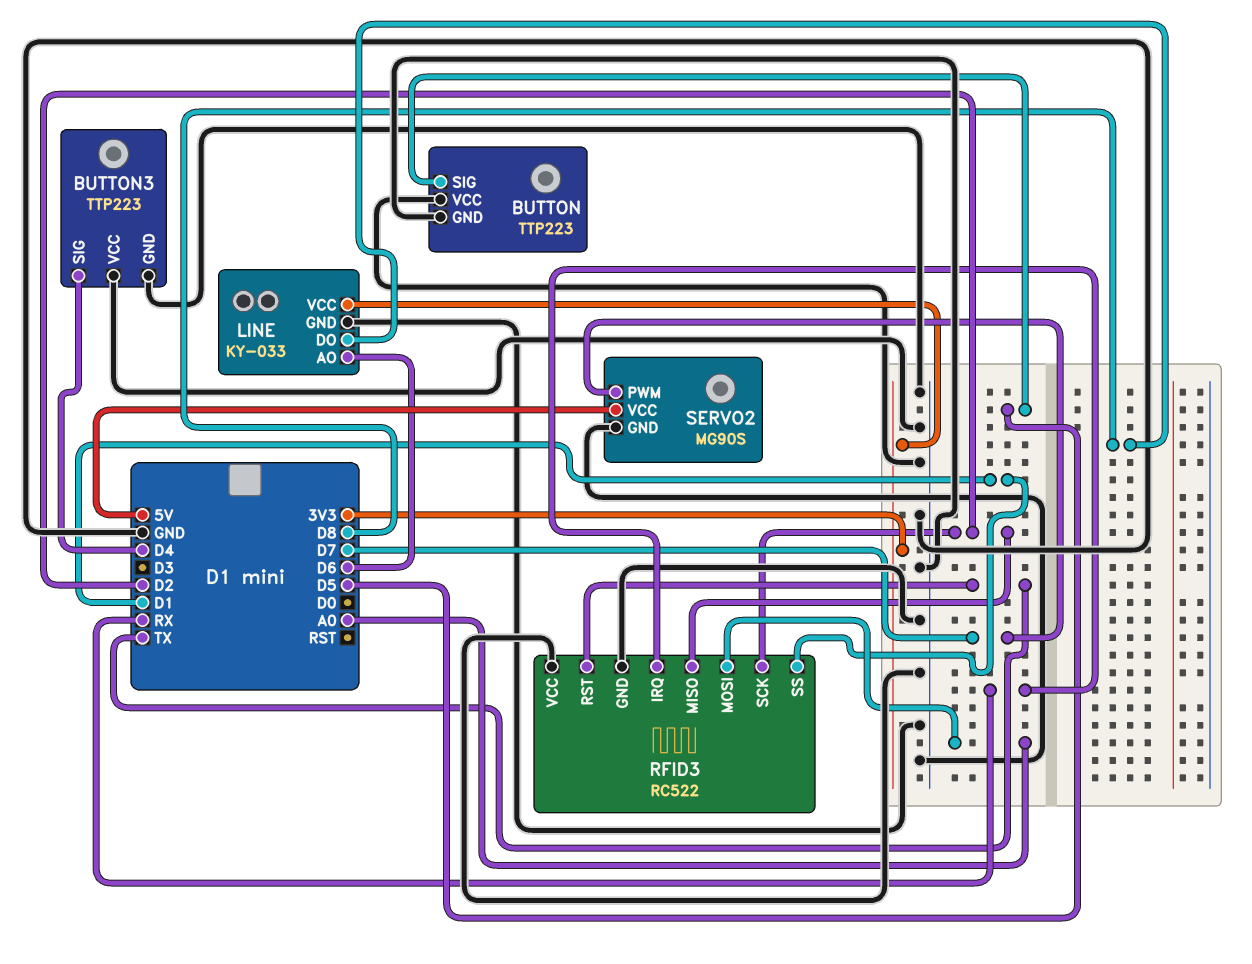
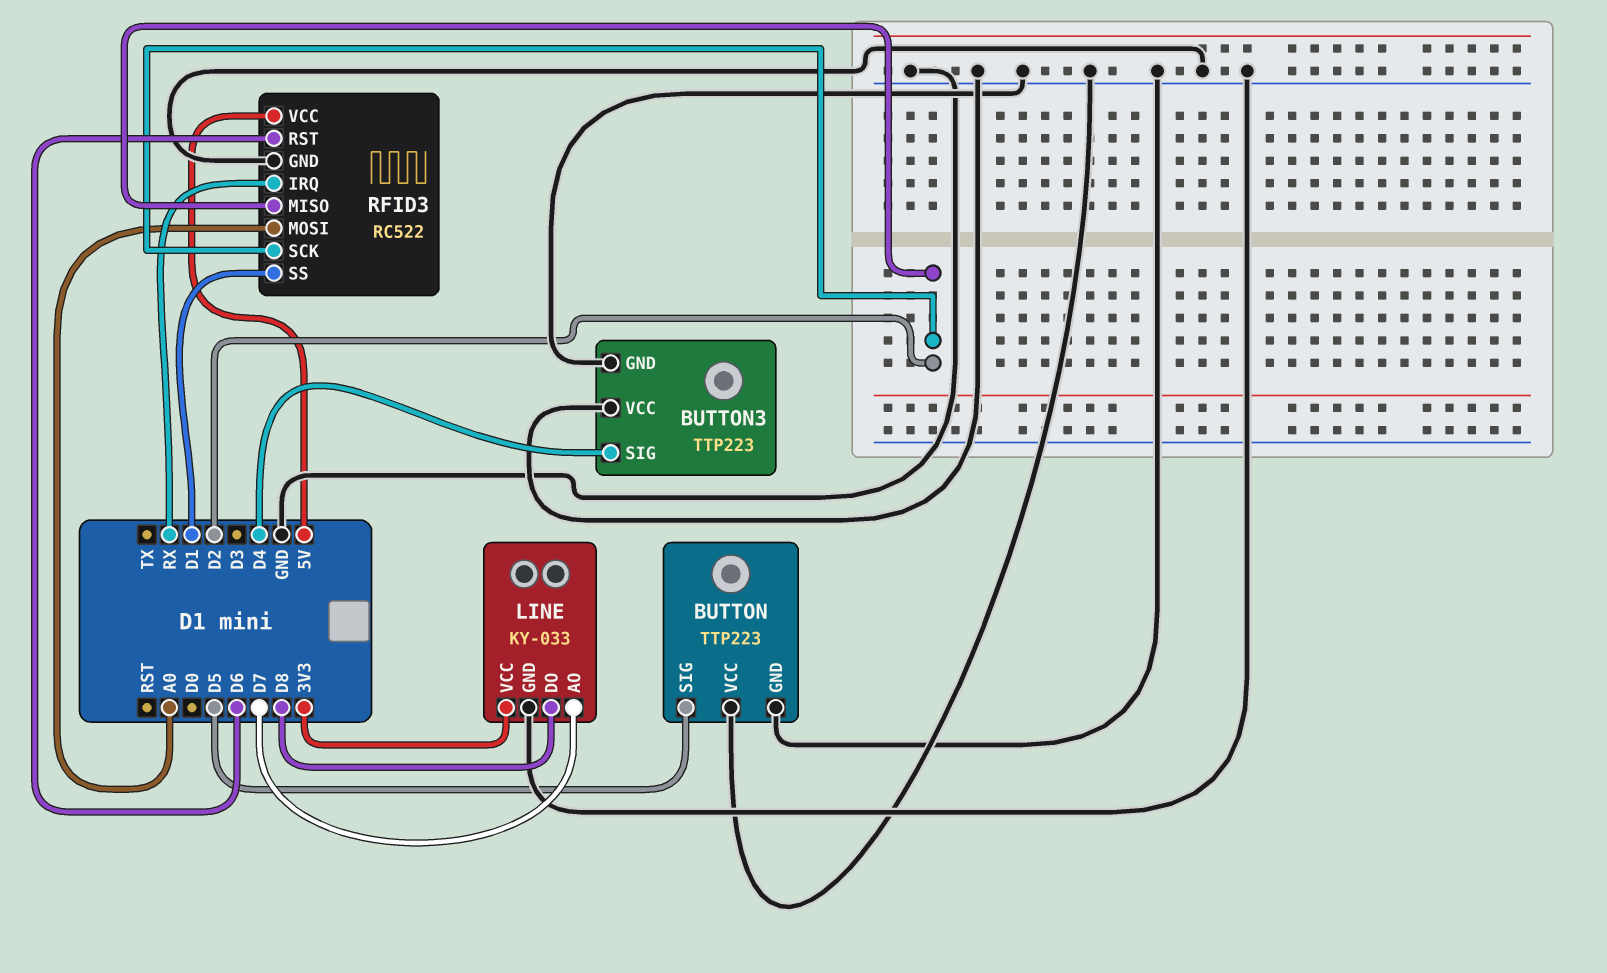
LINE pin AO: D6 -> D7
RFID3 pin RST: TX -> D6
RFID3 pin VCC: GND -> 5V
SERVO2: MG90S -> none
SERVO2 pin GND: GND -> none
SERVO2 pin PWM: D7 -> none
SERVO2 pin VCC: 5V -> none

